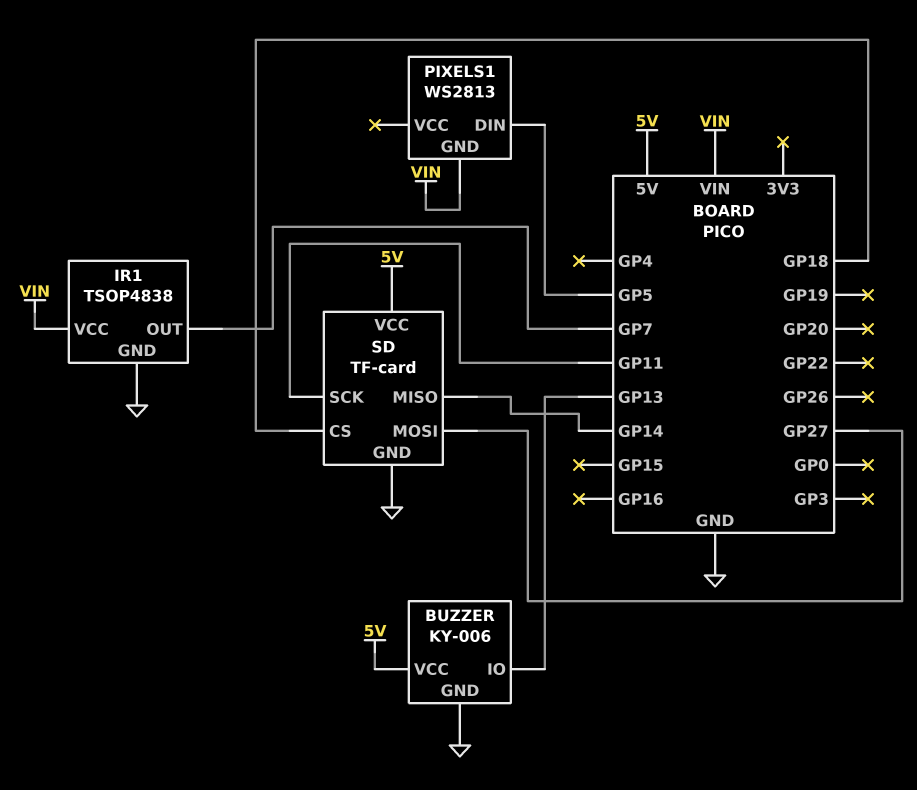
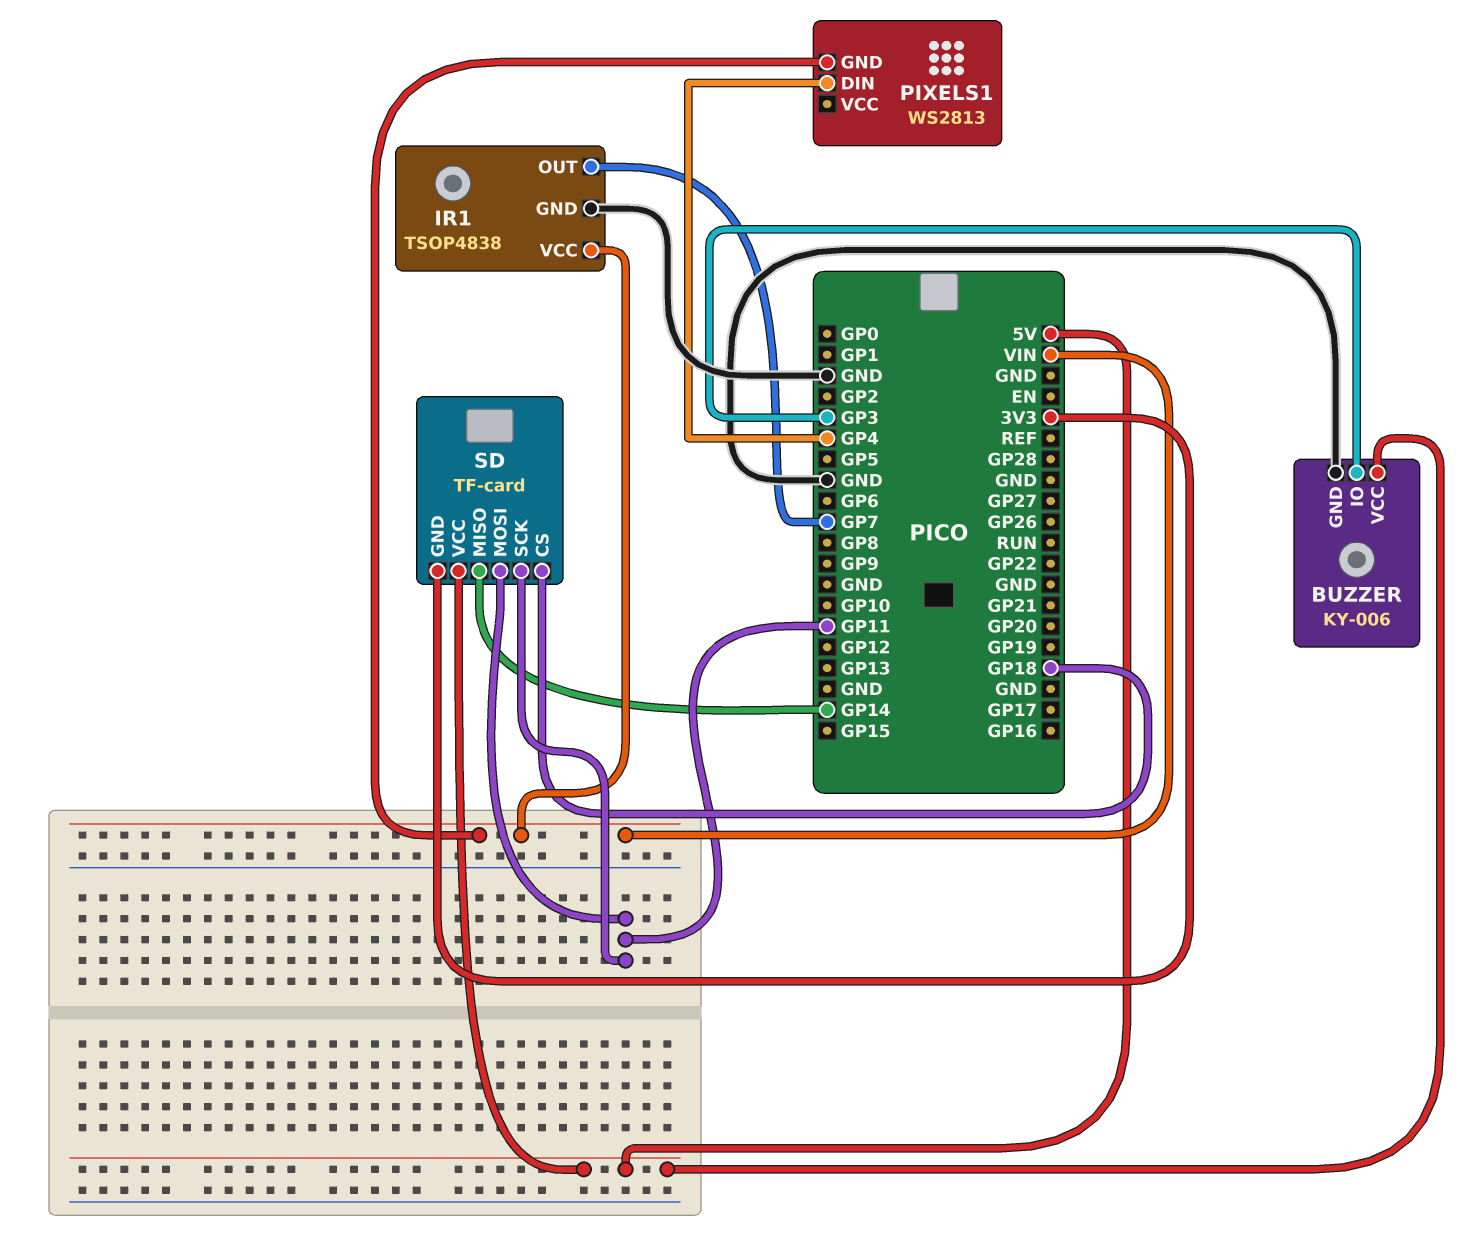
BUZZER pin IO: GP13 -> GP3
PIXELS1 pin DIN: GP5 -> GP4
SD pin GND: GND -> 3V3
SD pin MOSI: GP27 -> GP11

